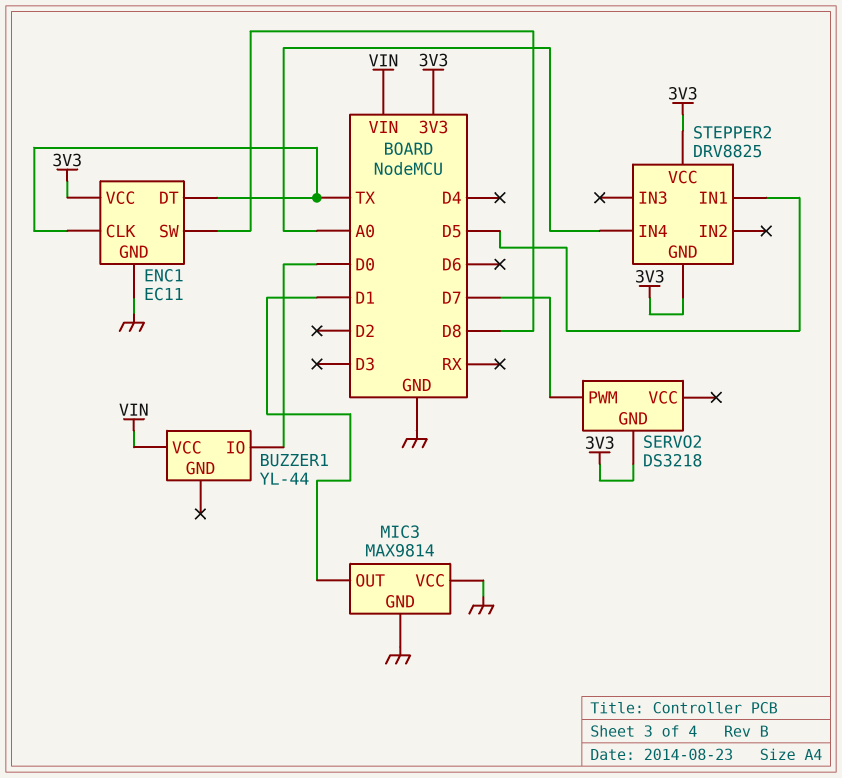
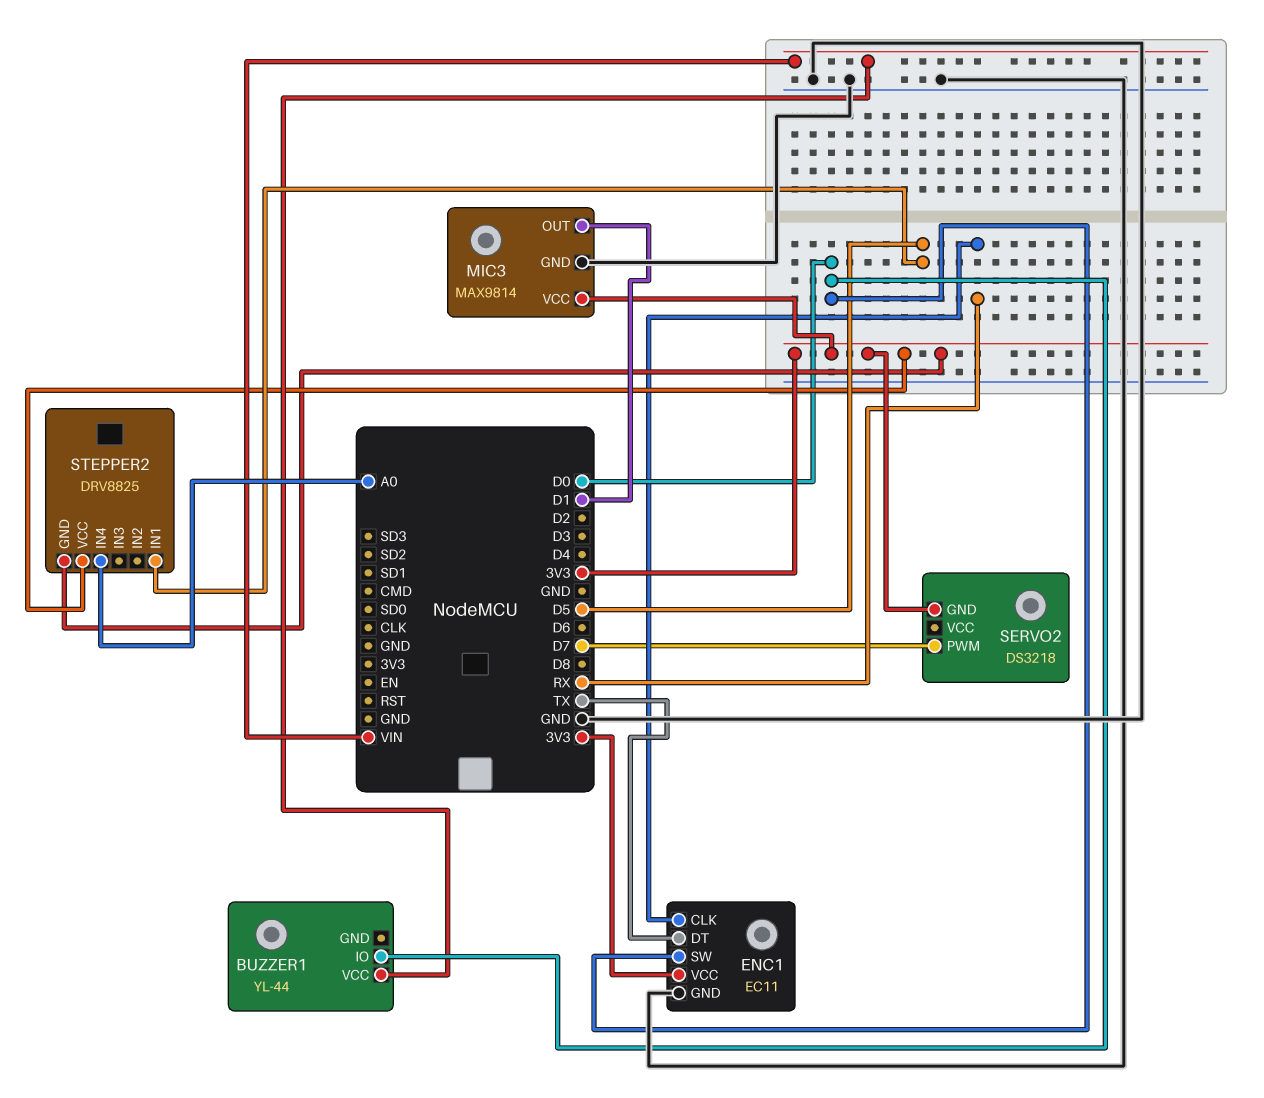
ENC1 pin CLK: TX -> RX
ENC1 pin SW: D8 -> D0
MIC3 pin VCC: GND -> 3V3

